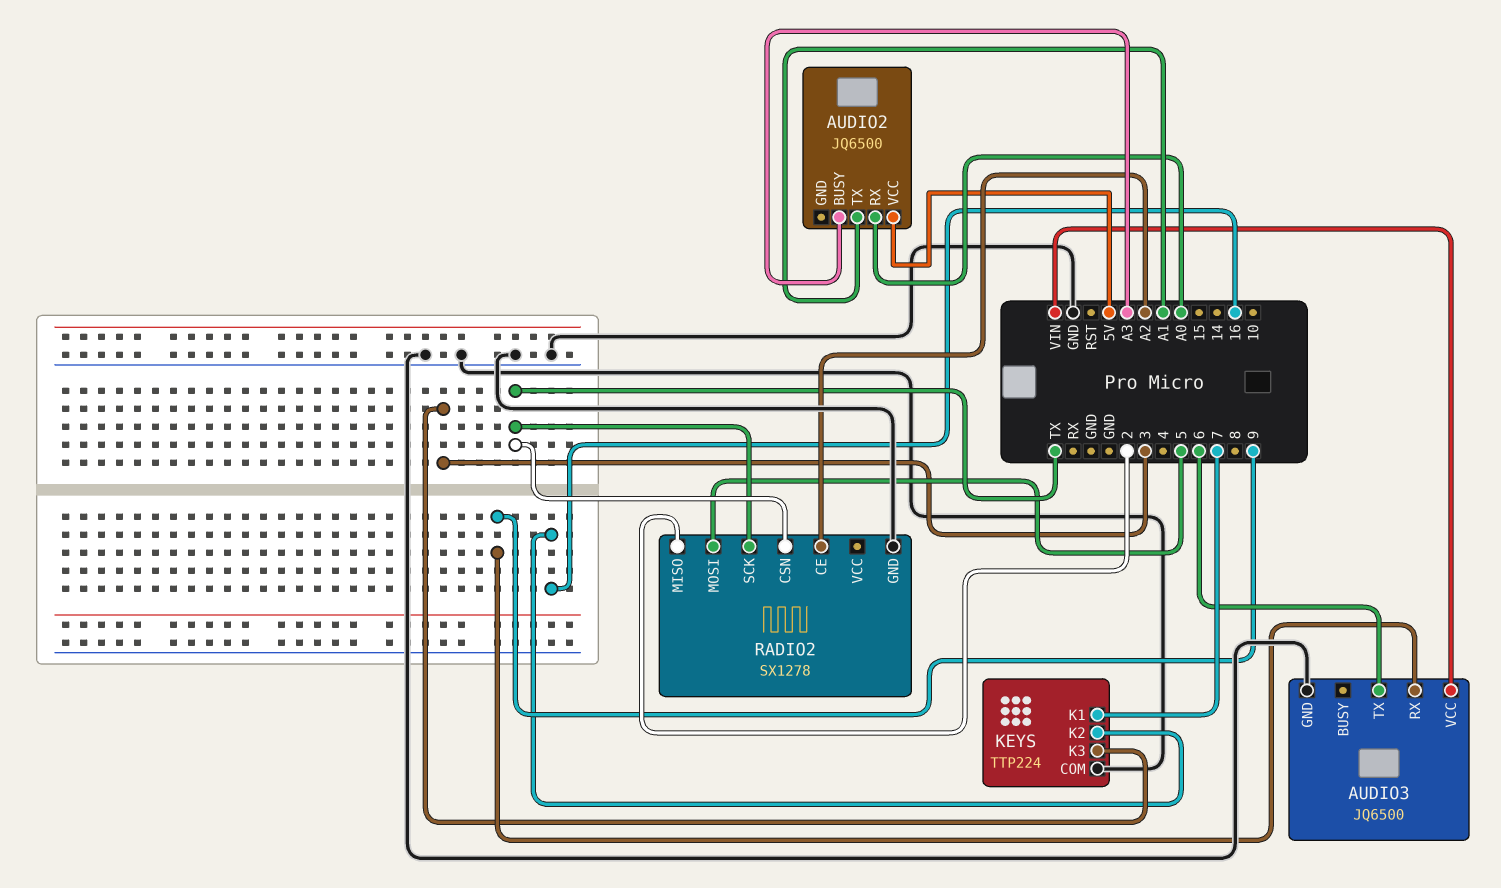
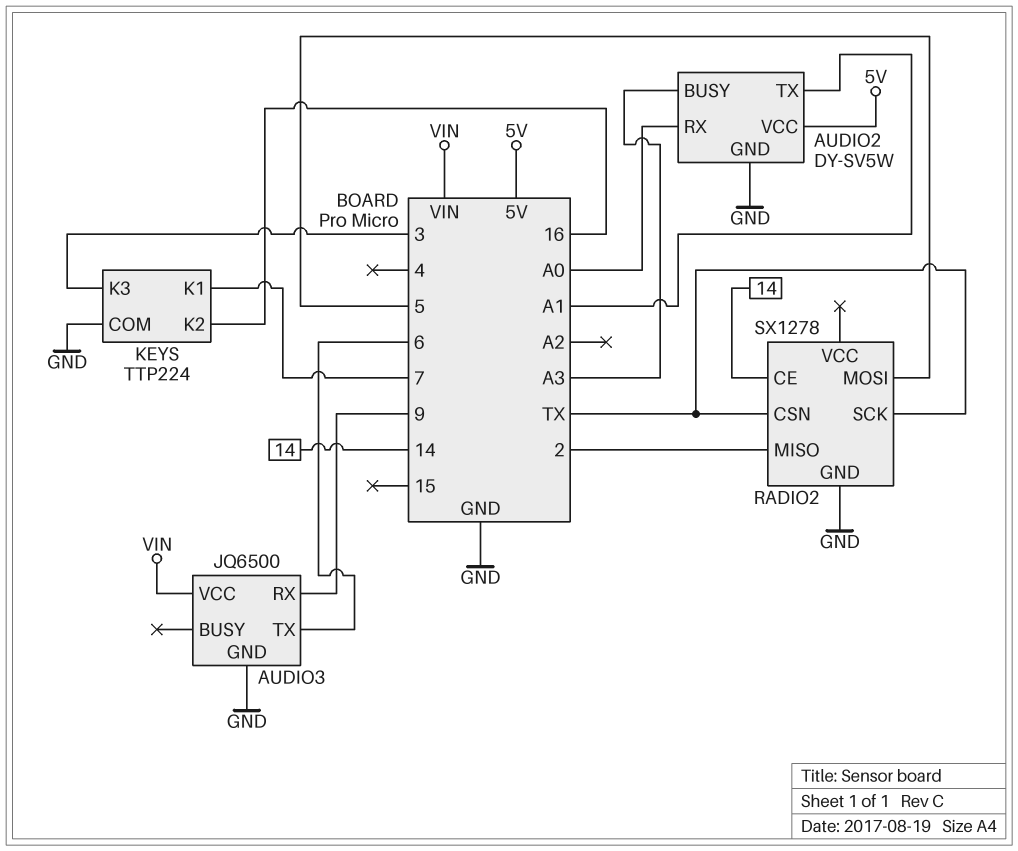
AUDIO2: JQ6500 -> DY-SV5W
AUDIO2 pin GND: none -> GND
RADIO2 pin CE: A2 -> 14

